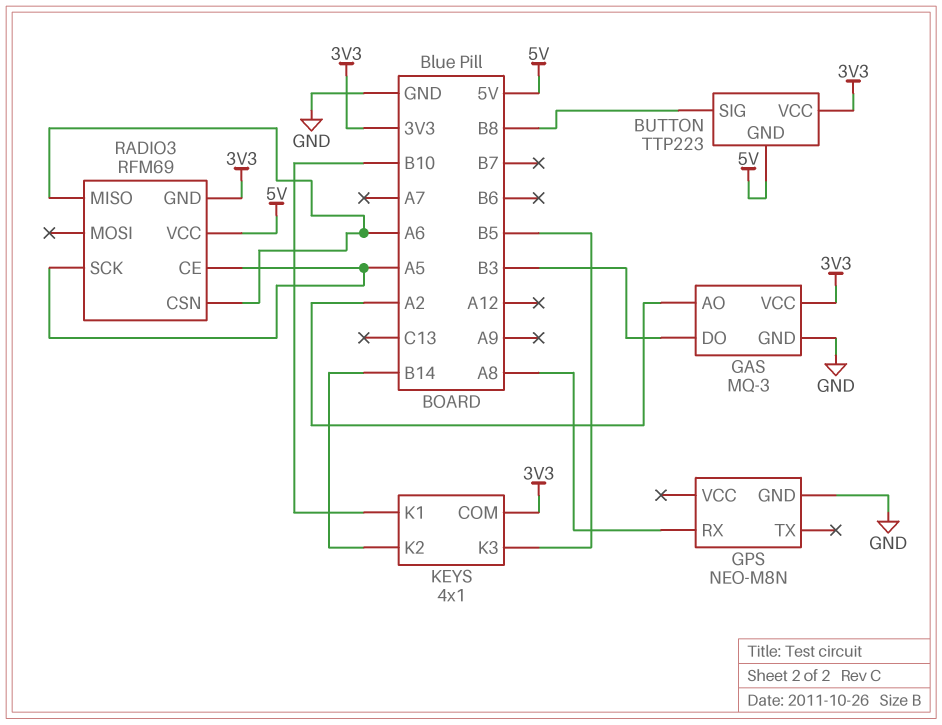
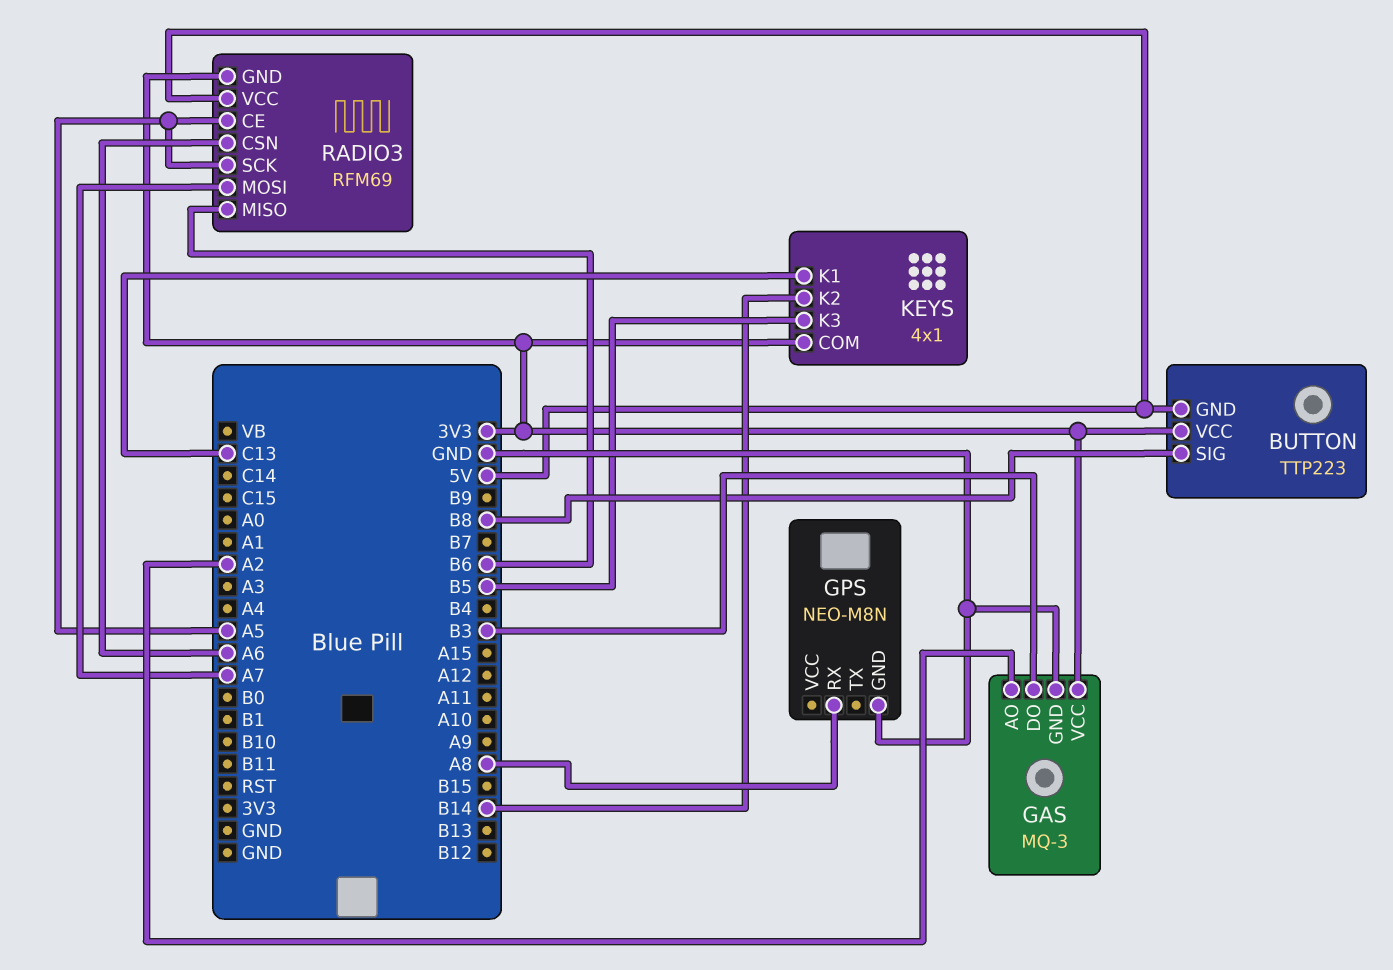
KEYS pin K1: B10 -> C13
RADIO3 pin MISO: A6 -> B6
RADIO3 pin MOSI: none -> A7

